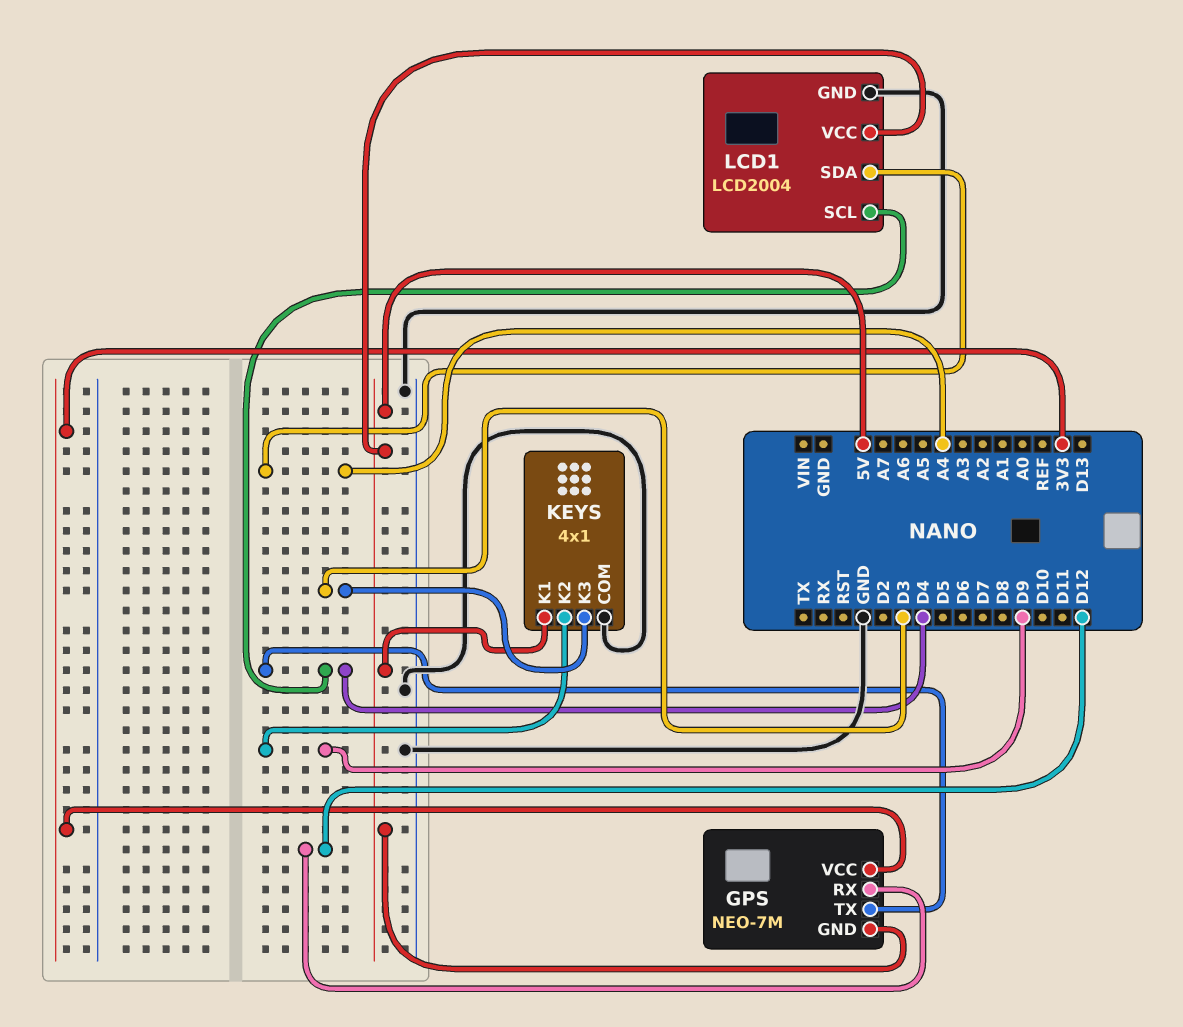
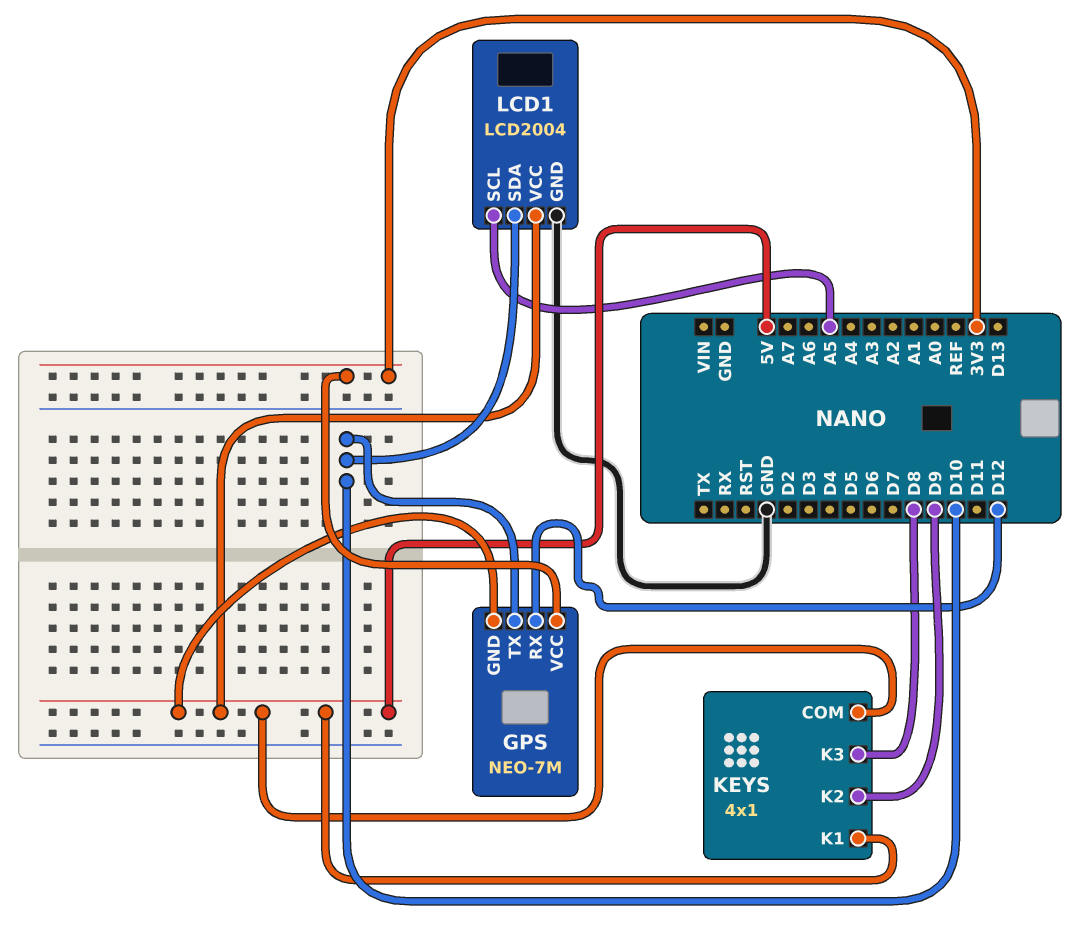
GPS pin TX: D4 -> D10
KEYS pin COM: GND -> 5V
KEYS pin K3: D3 -> D8
LCD1 pin SCL: D4 -> A5
LCD1 pin SDA: A4 -> D10

